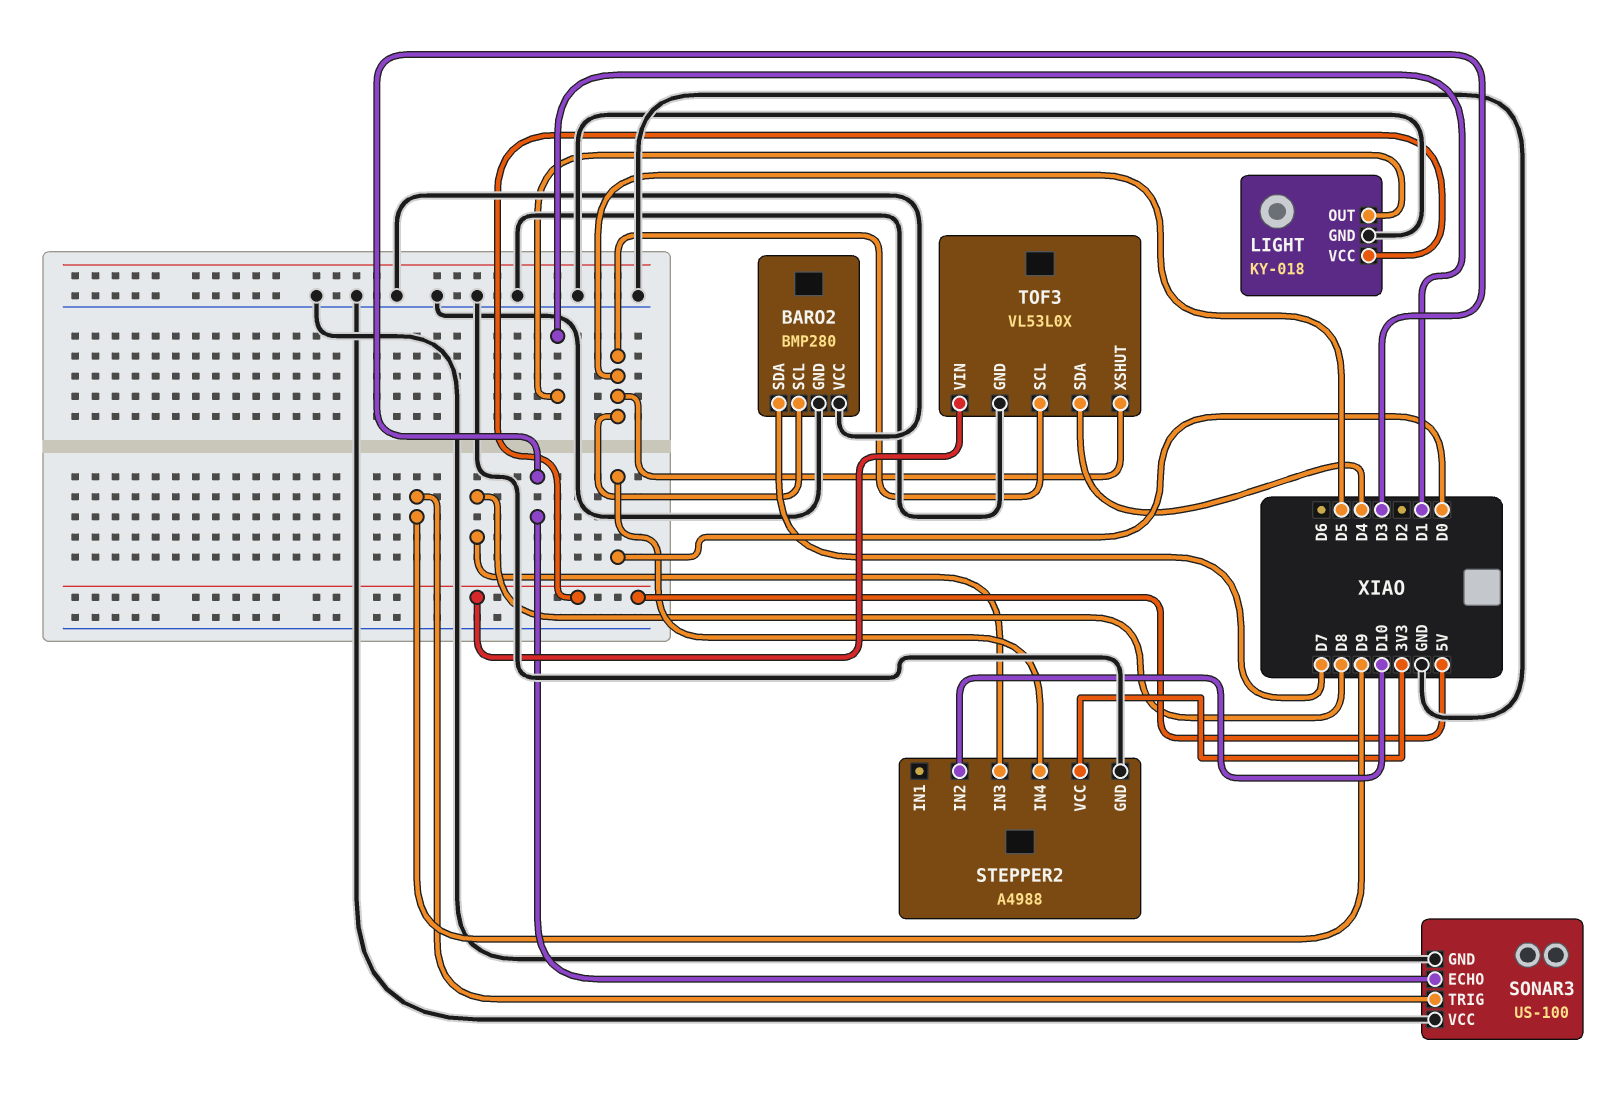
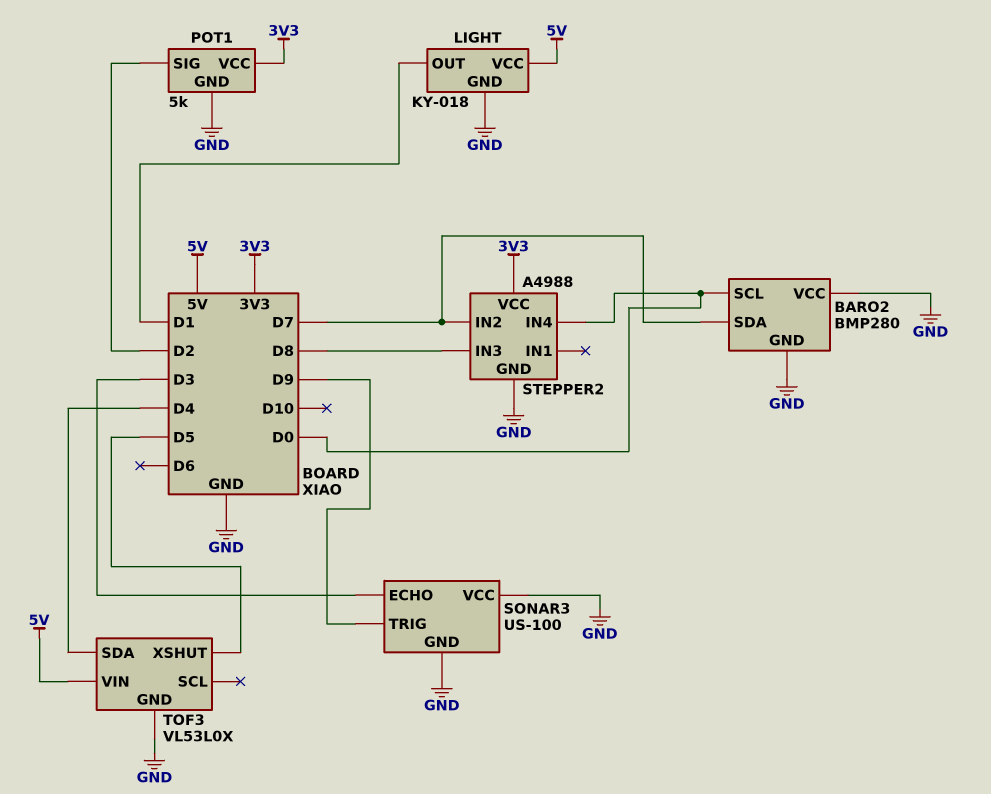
BARO2 pin SCL: D5 -> D0
POT1: none -> 5k
POT1 pin GND: none -> GND
POT1 pin SIG: none -> D2
POT1 pin VCC: none -> 3V3
STEPPER2 pin IN2: D10 -> D7
TOF3 pin SCL: D5 -> none

